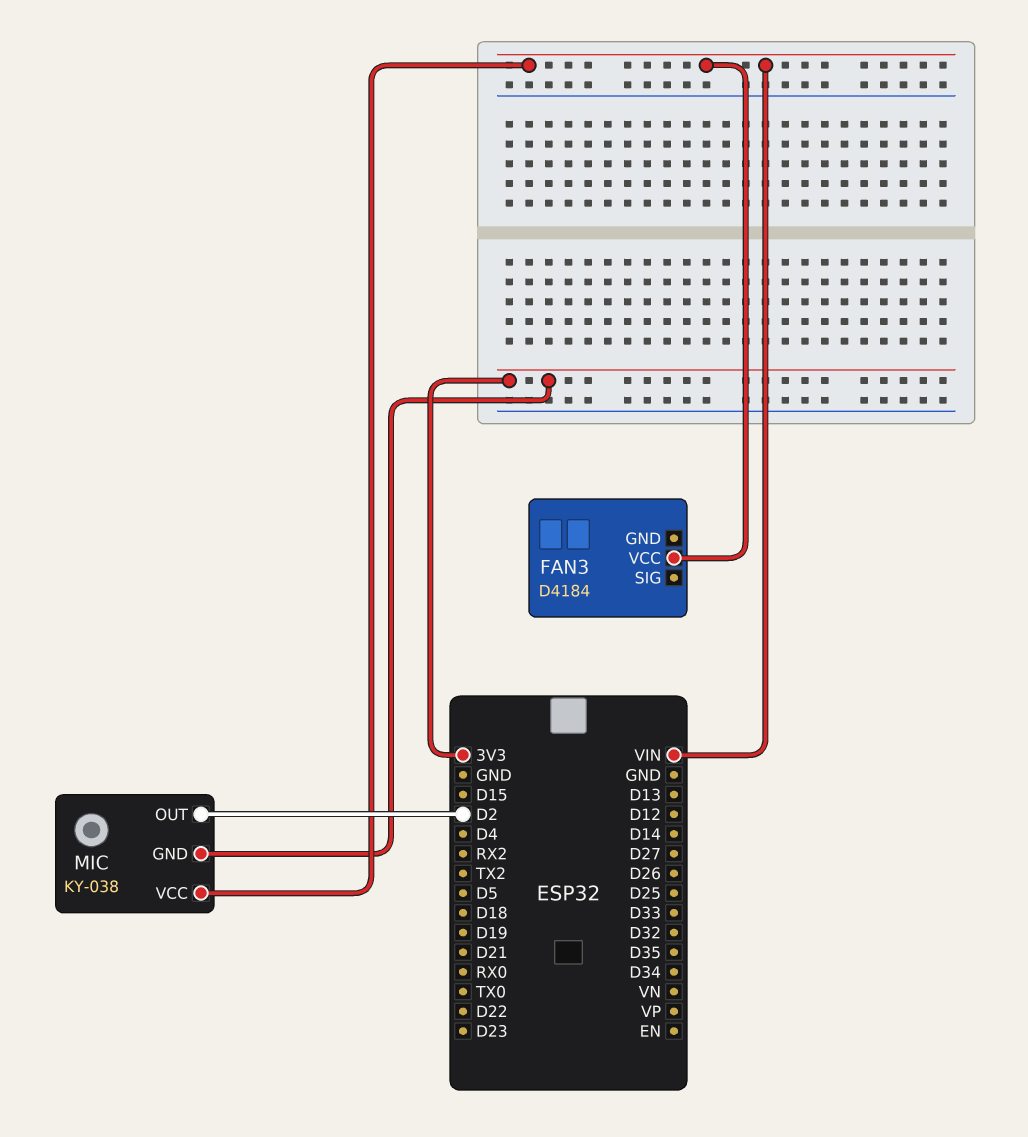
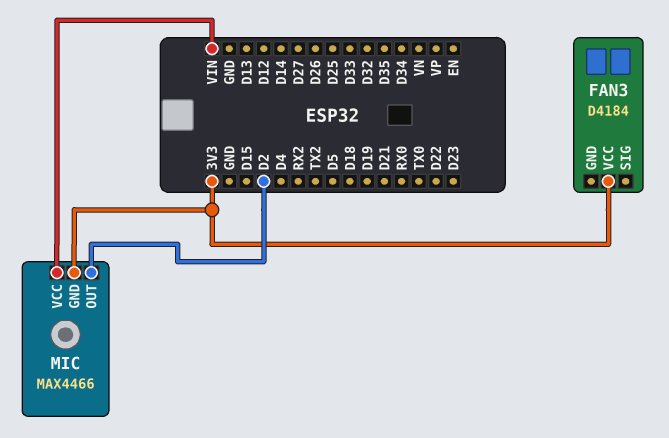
FAN3 pin VCC: VIN -> 3V3
MIC: KY-038 -> MAX4466

